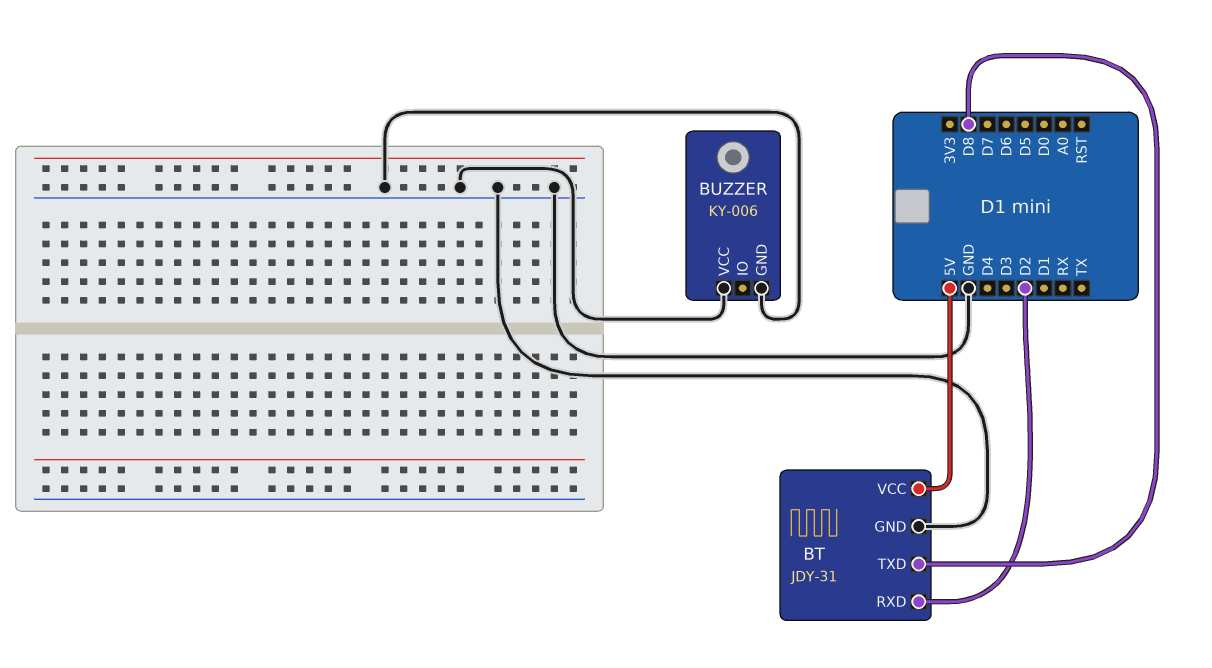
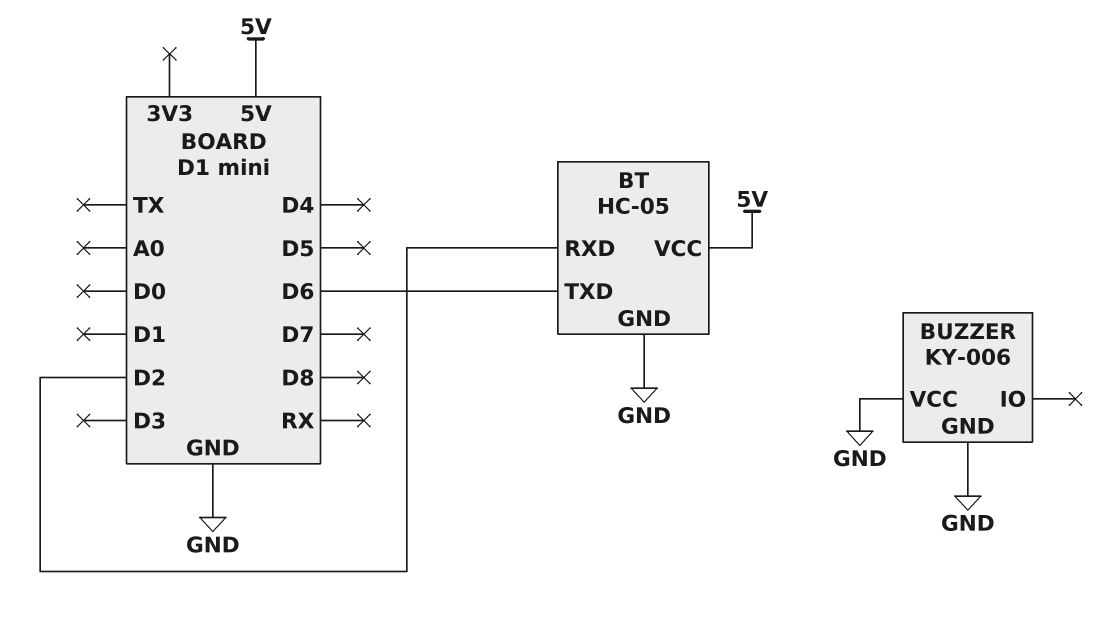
BT: JDY-31 -> HC-05
BT pin TXD: D8 -> D6

